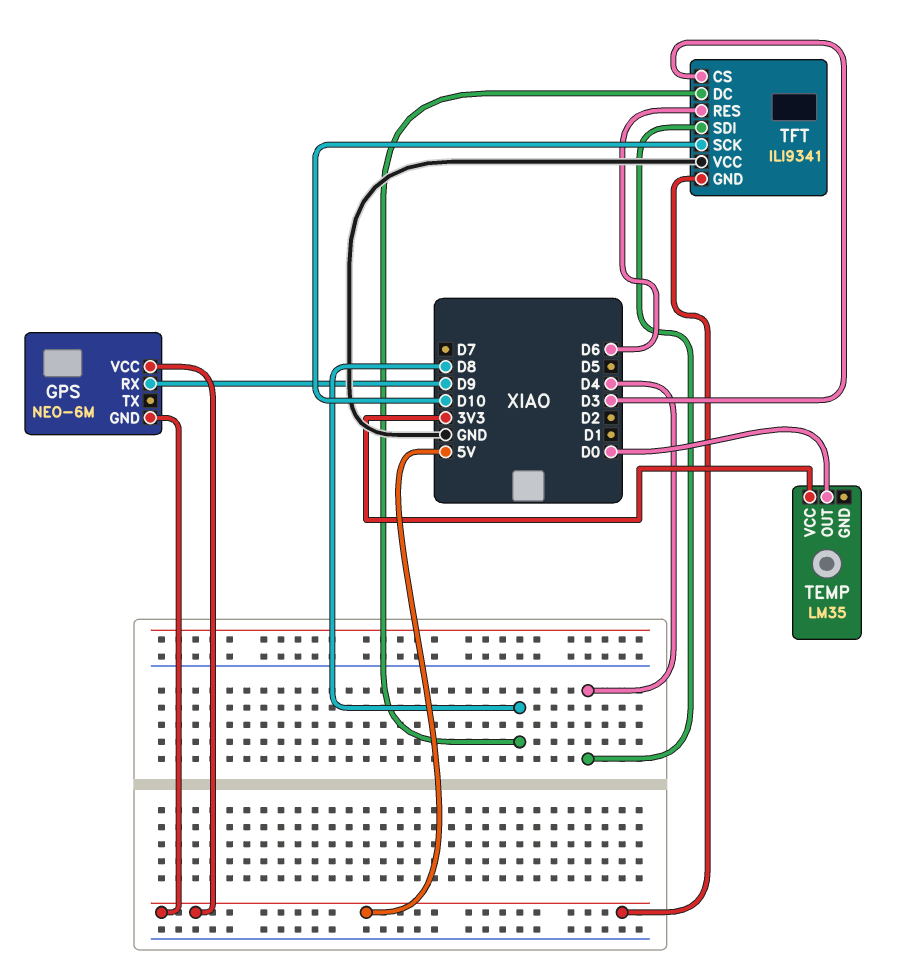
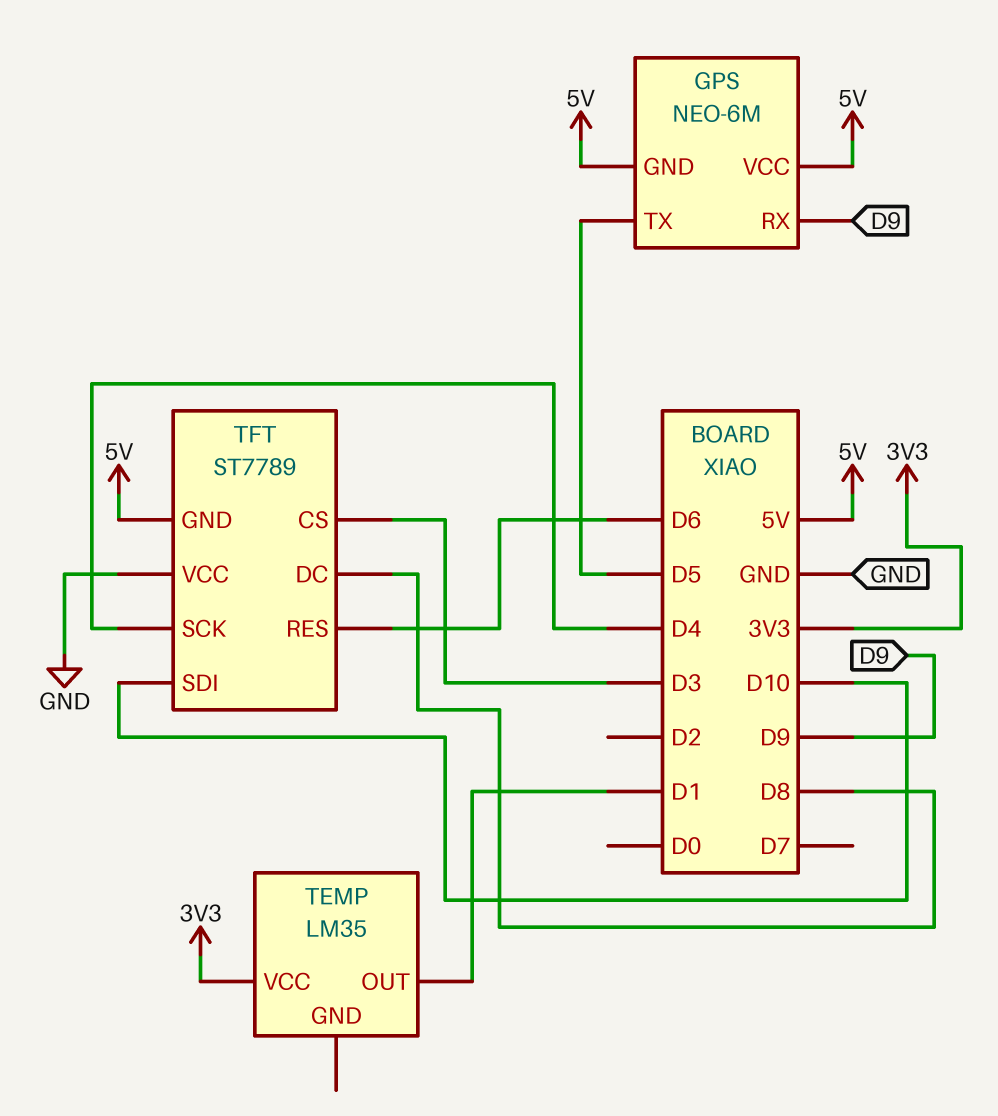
GPS pin TX: none -> D5
TEMP pin OUT: D0 -> D1
TFT: ILI9341 -> ST7789
TFT pin SCK: D10 -> D4
TFT pin SDI: D4 -> D10

